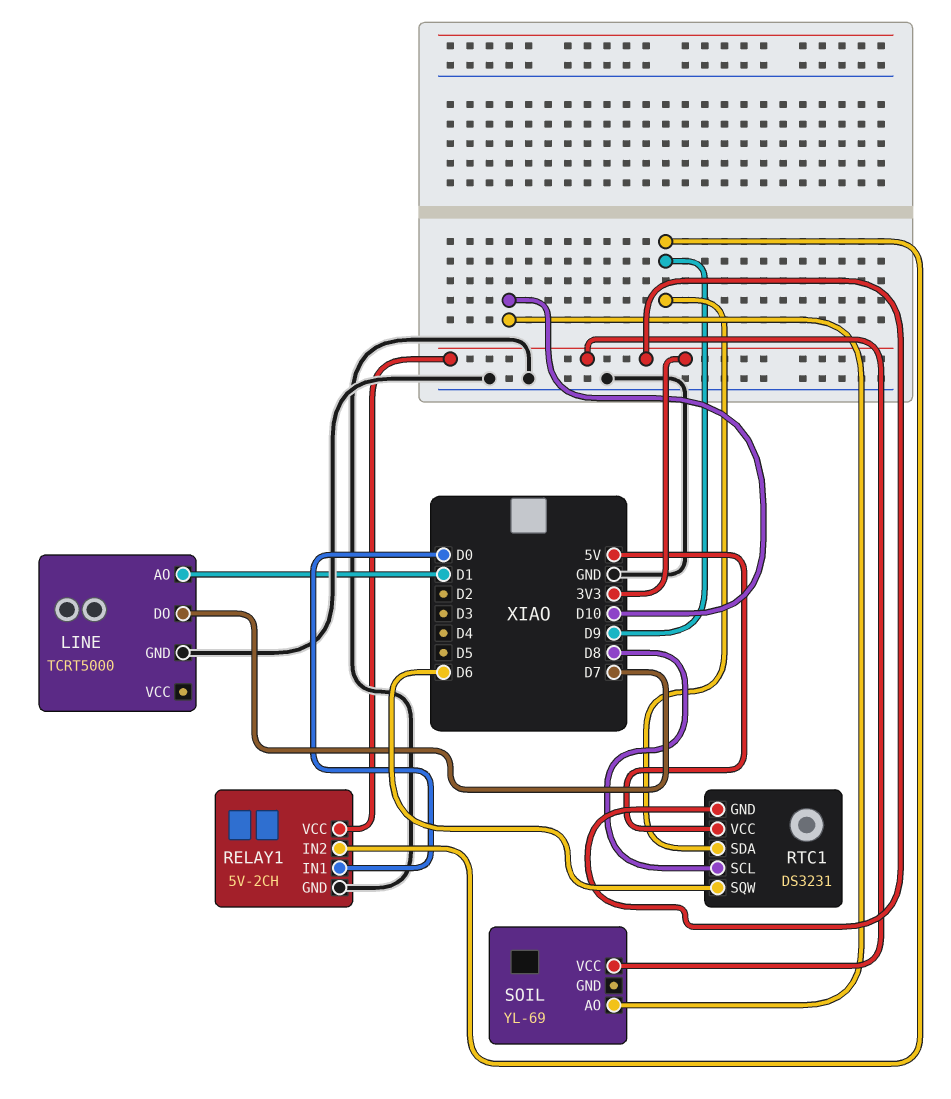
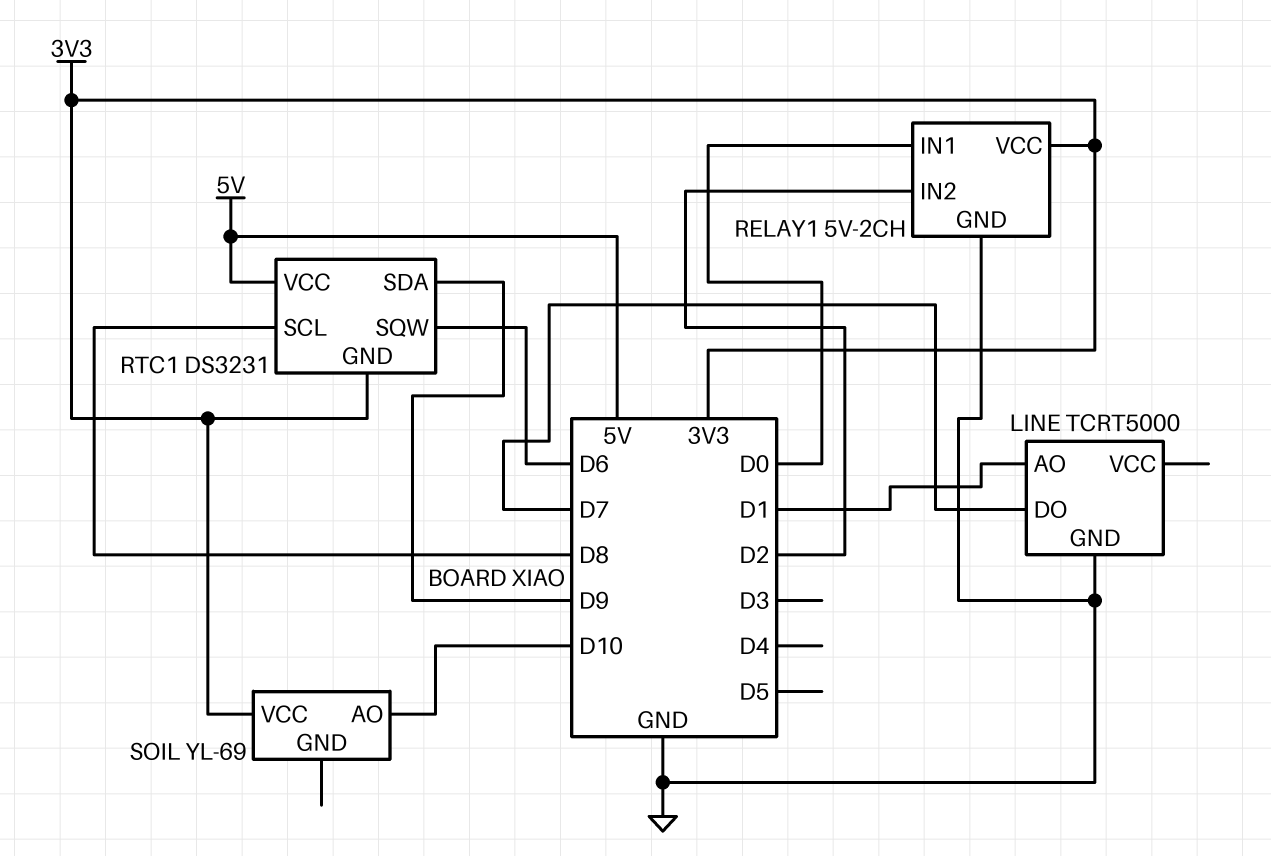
RELAY1 pin IN2: D9 -> D2

